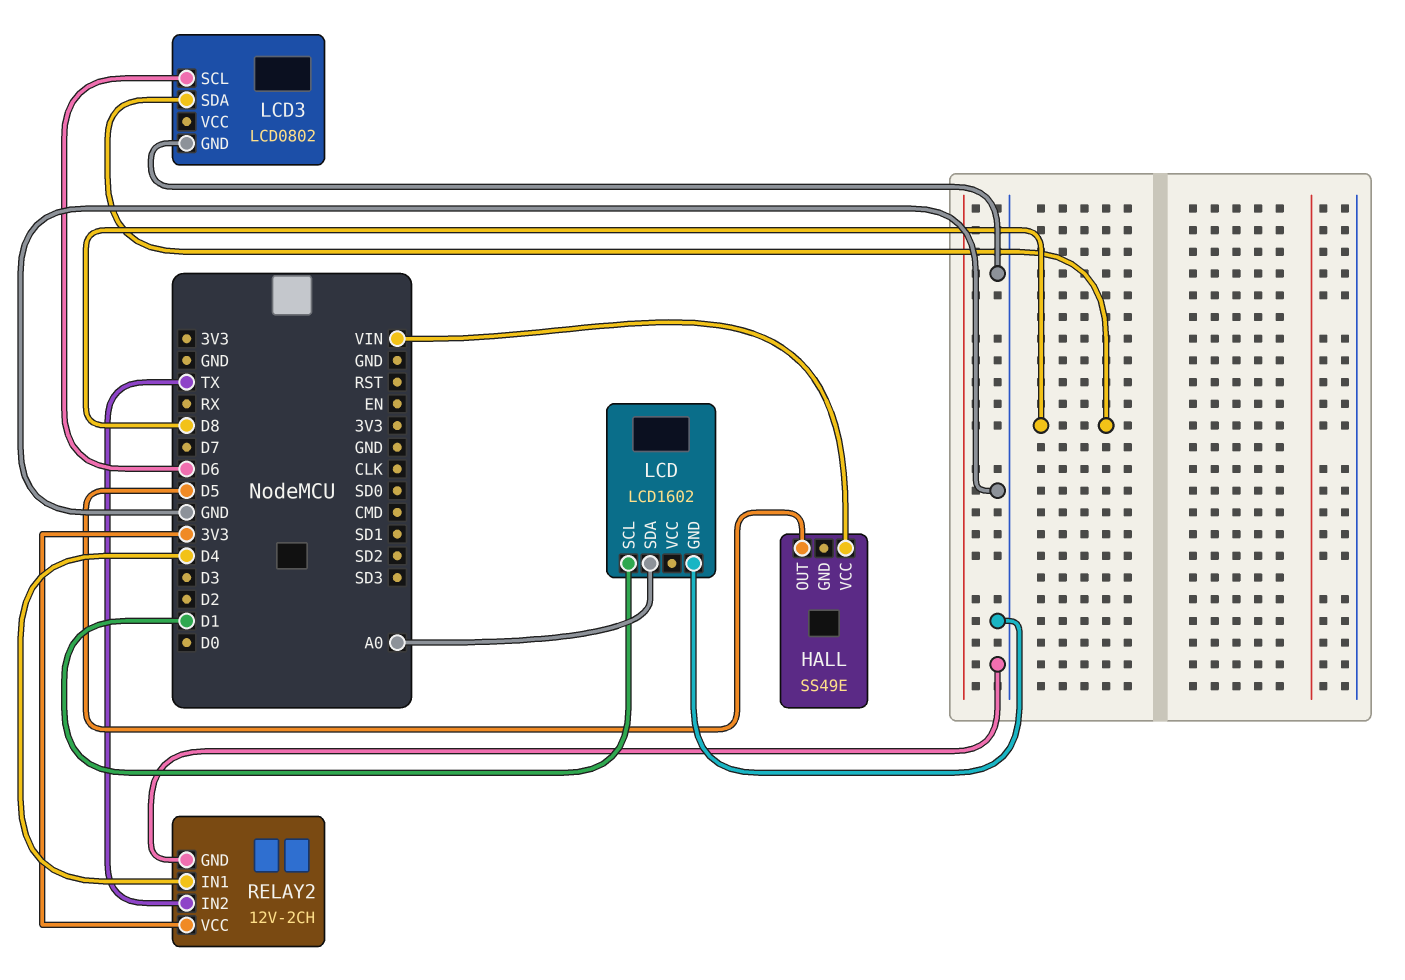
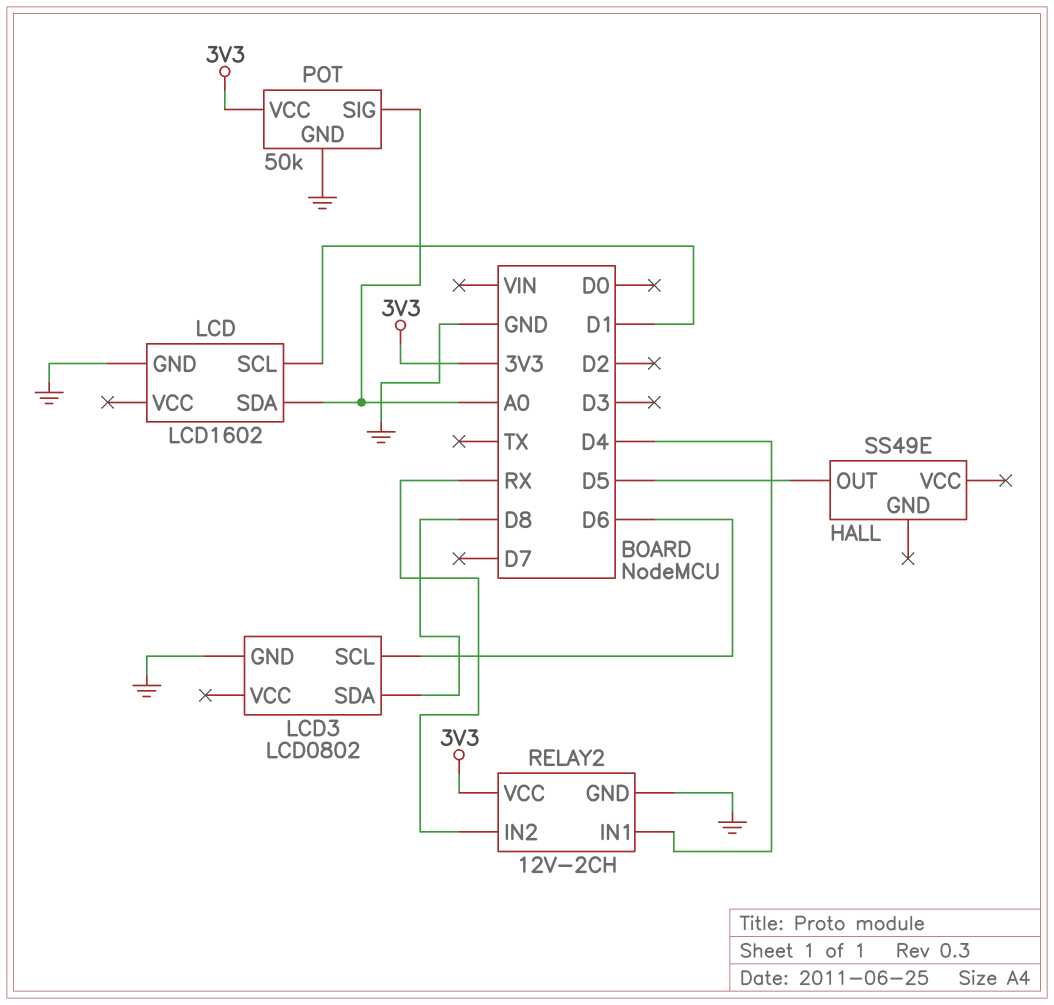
HALL pin VCC: VIN -> none
POT: none -> 50k
POT pin GND: none -> GND
POT pin SIG: none -> A0
POT pin VCC: none -> 3V3
RELAY2 pin IN2: TX -> RX

